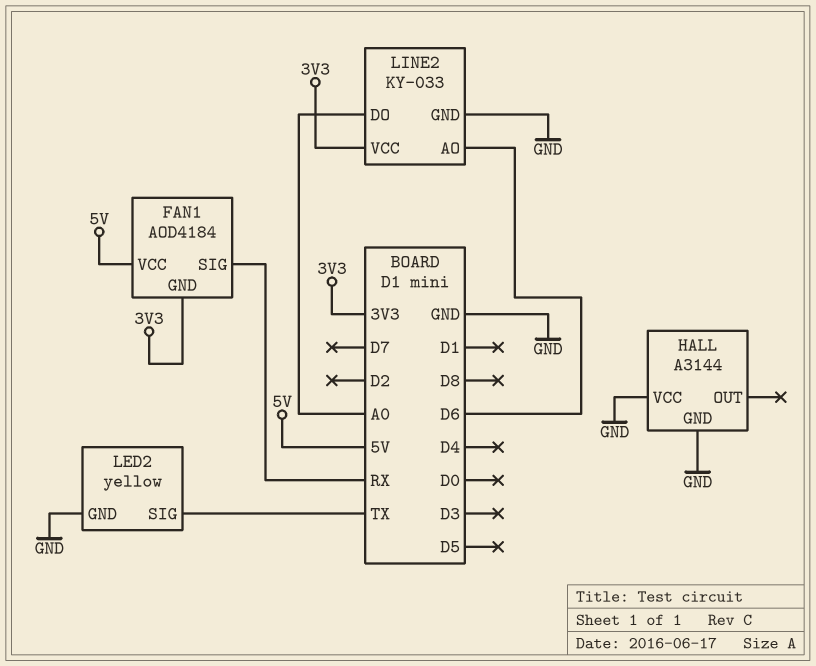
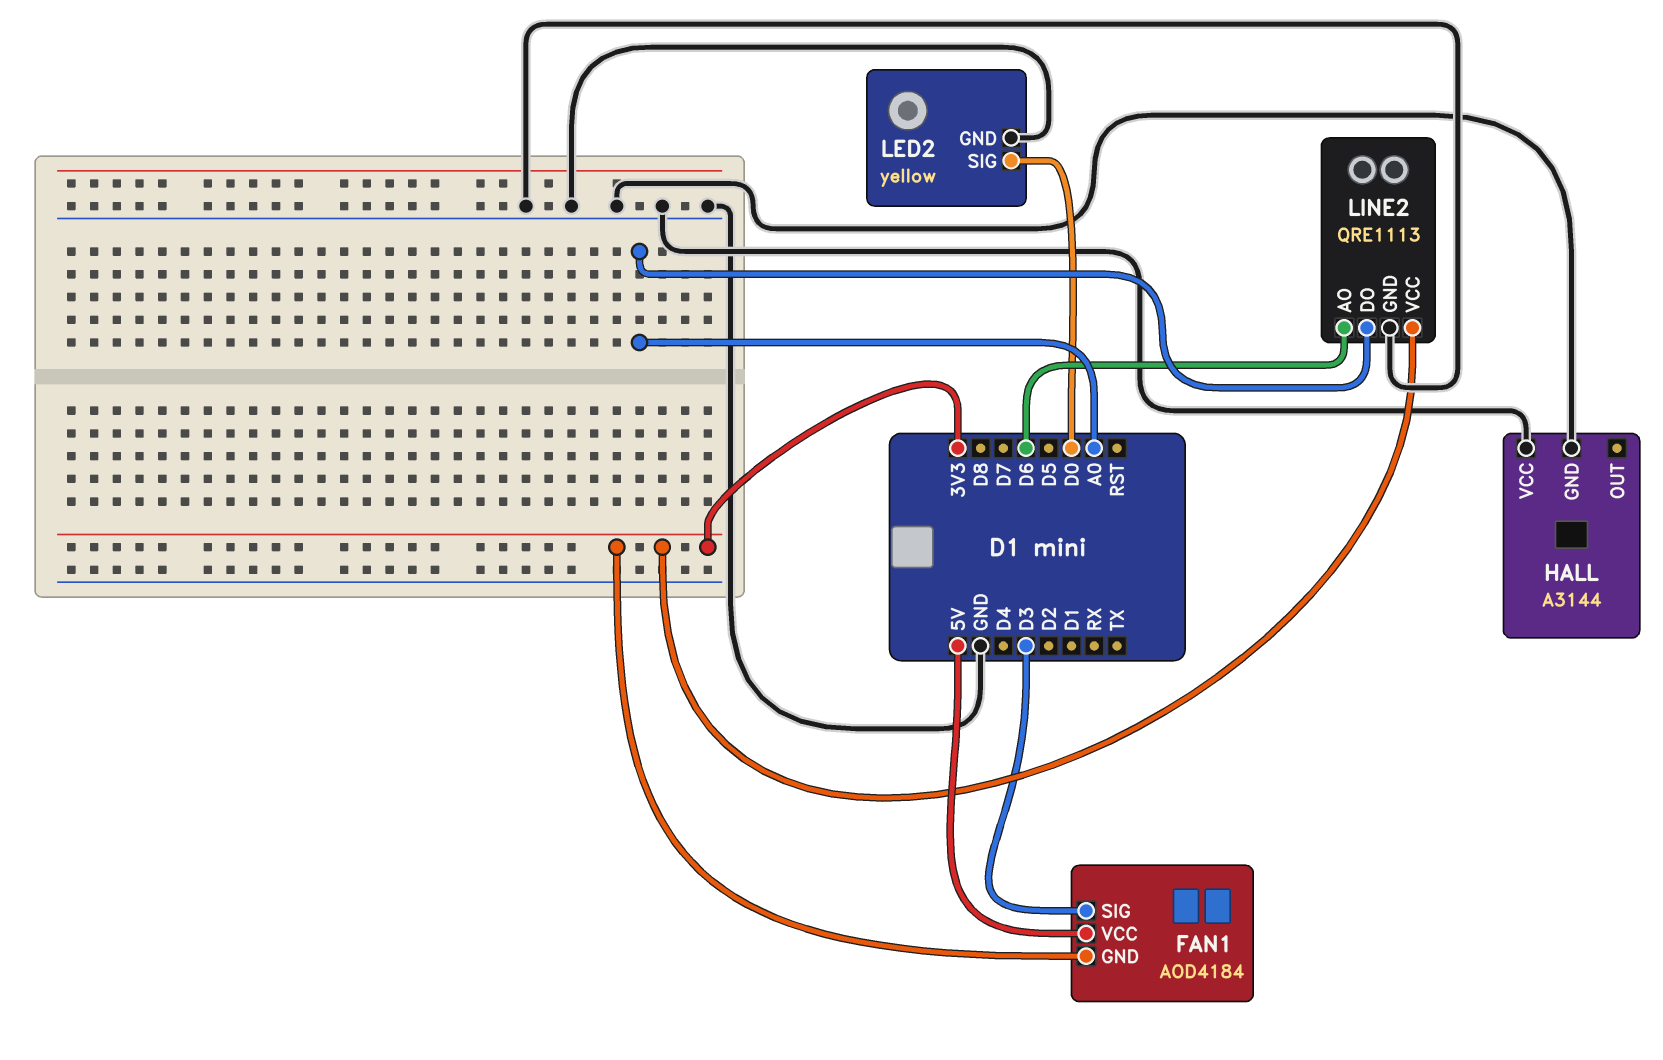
FAN1 pin SIG: RX -> D3
LED2 pin SIG: TX -> D0
LINE2: KY-033 -> QRE1113

